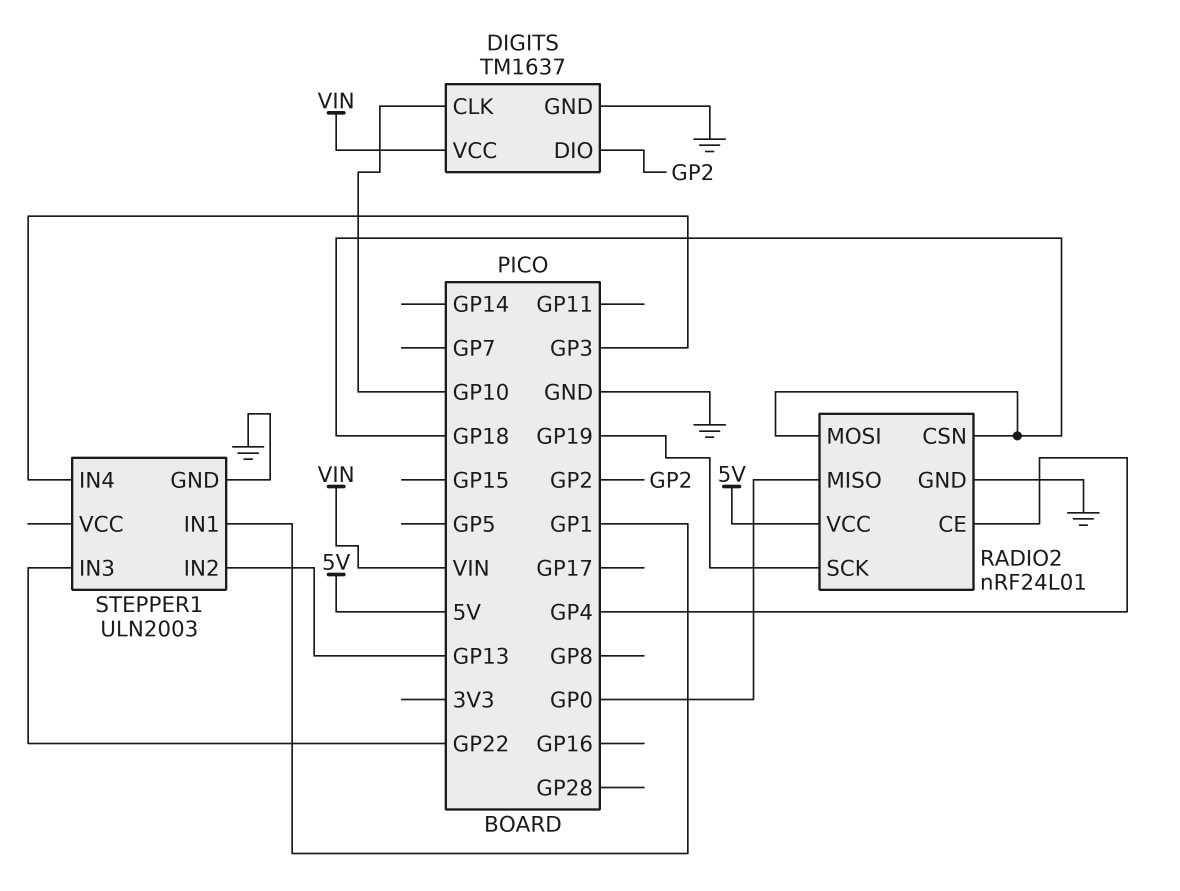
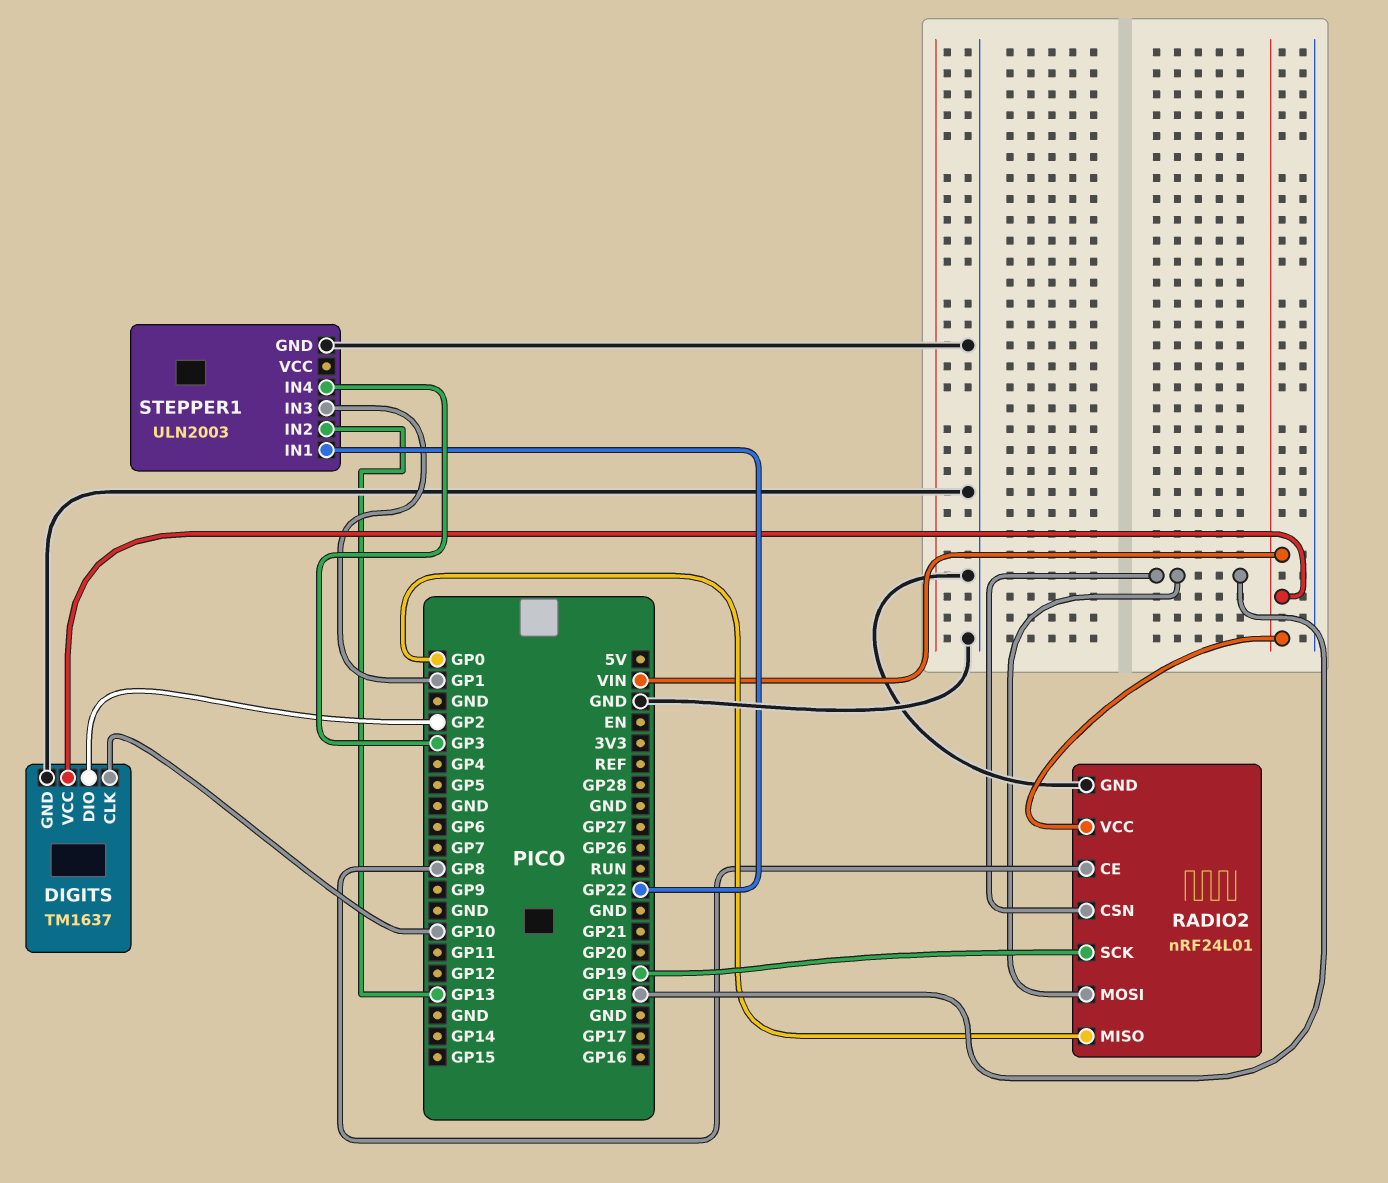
RADIO2 pin CE: GP4 -> GP8
RADIO2 pin VCC: 5V -> VIN
STEPPER1 pin IN1: GP1 -> GP22
STEPPER1 pin IN3: GP22 -> GP1

